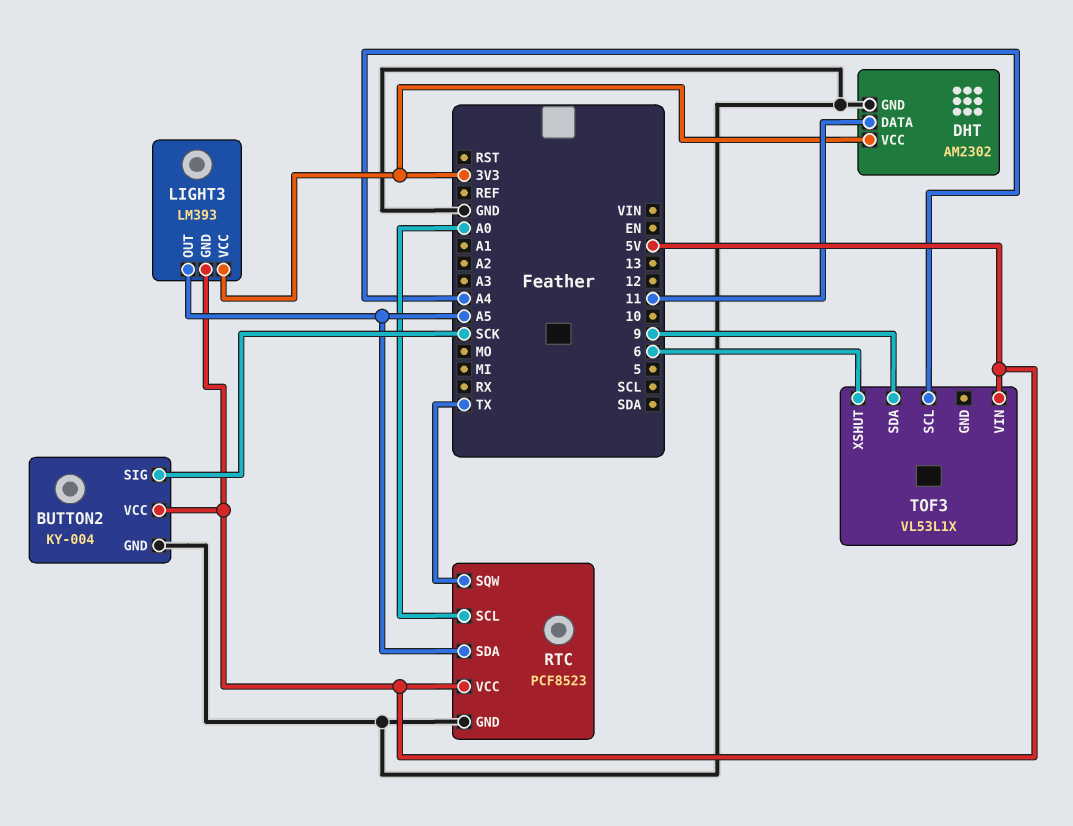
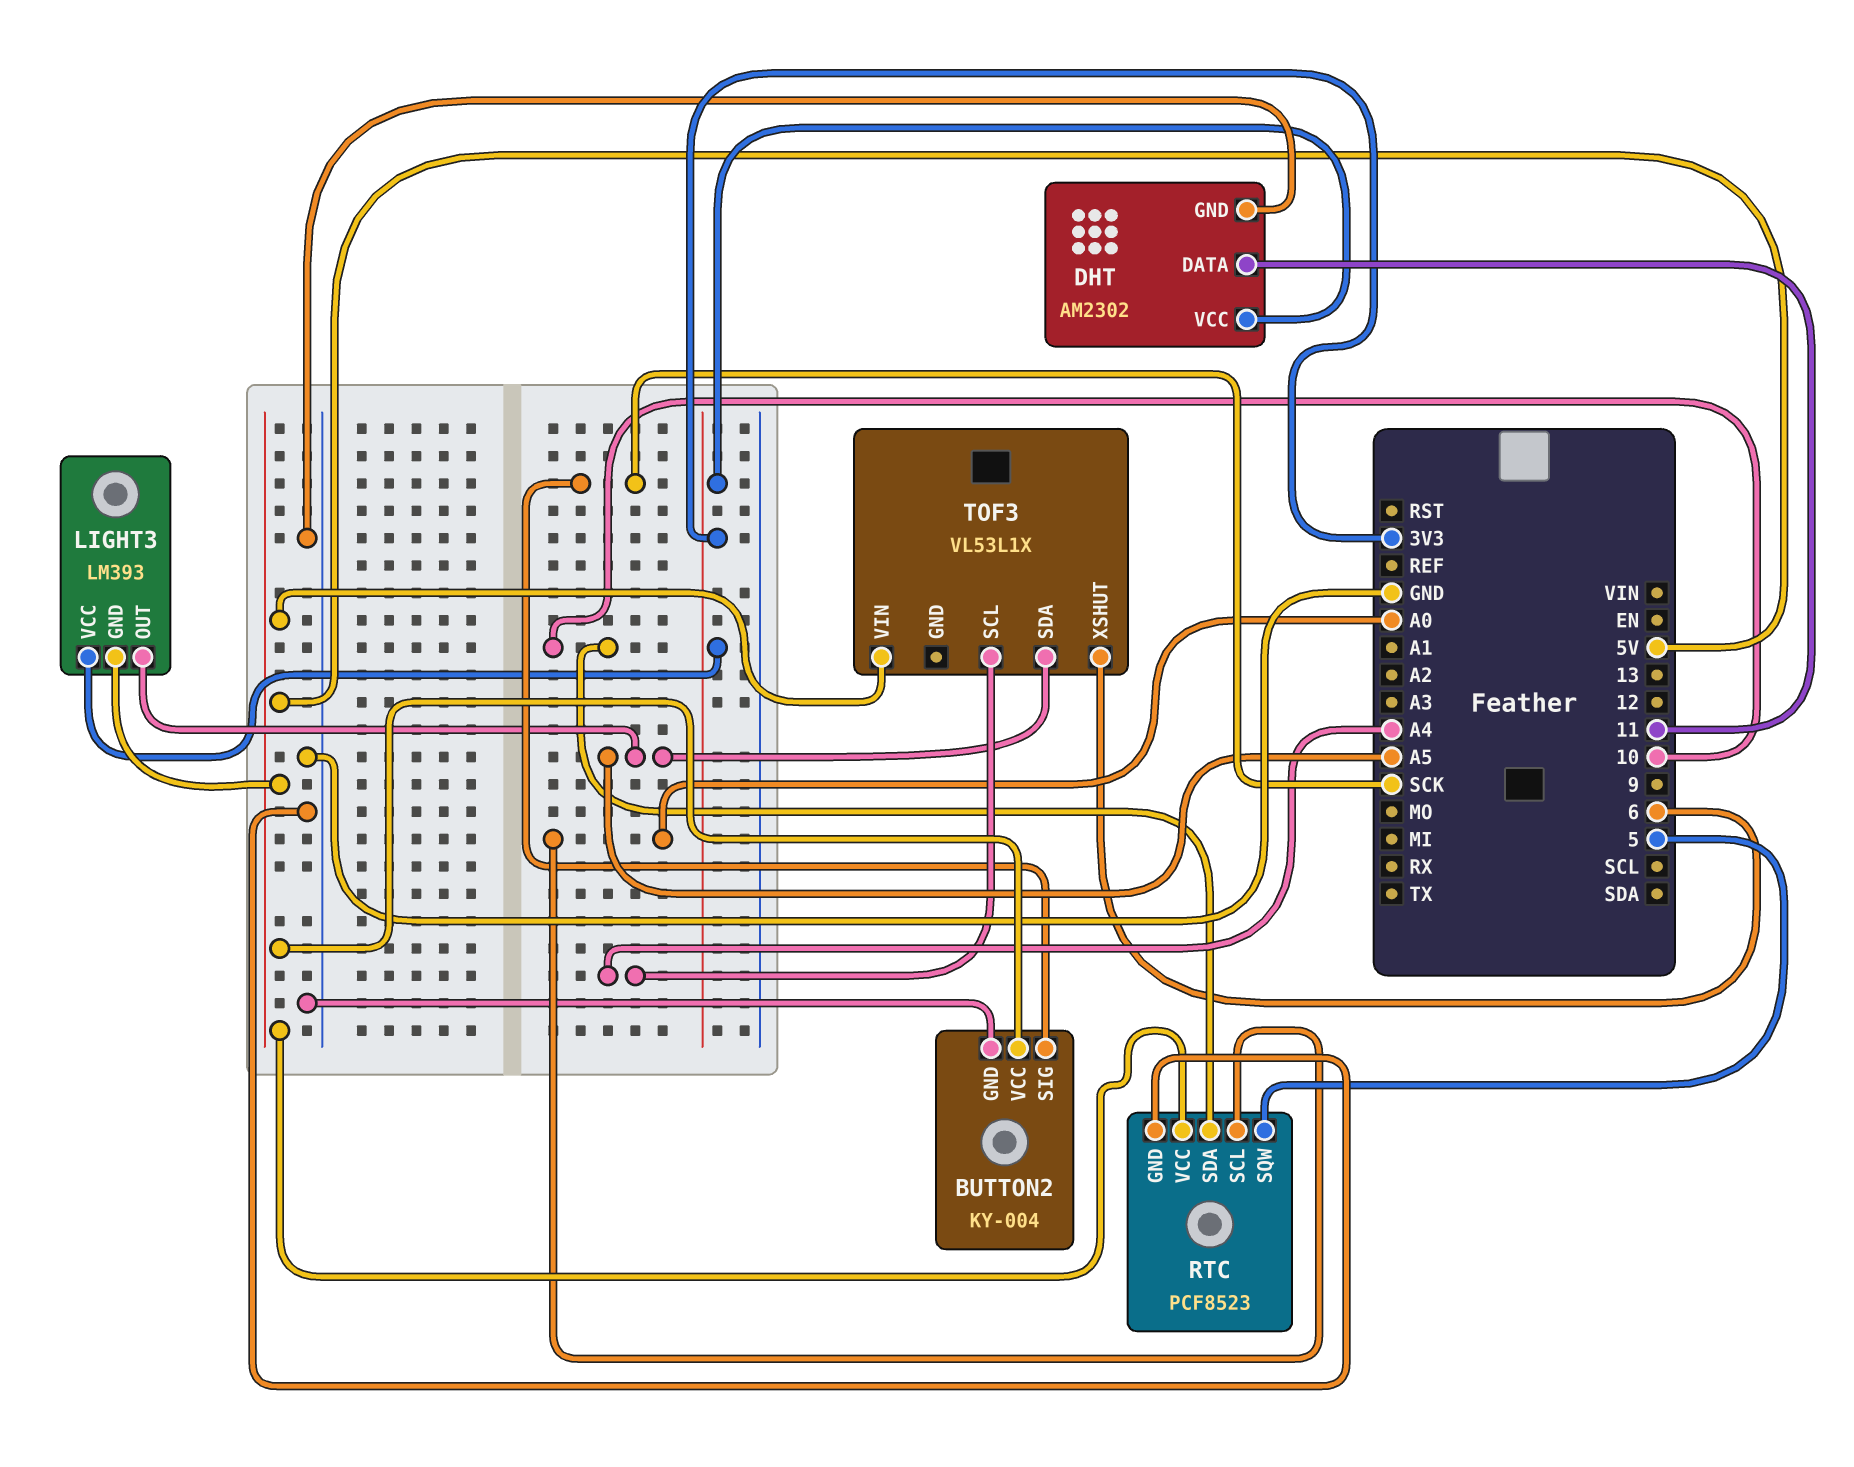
RTC pin SDA: A5 -> 10
RTC pin SQW: TX -> 5
TOF3 pin SDA: 9 -> A5

